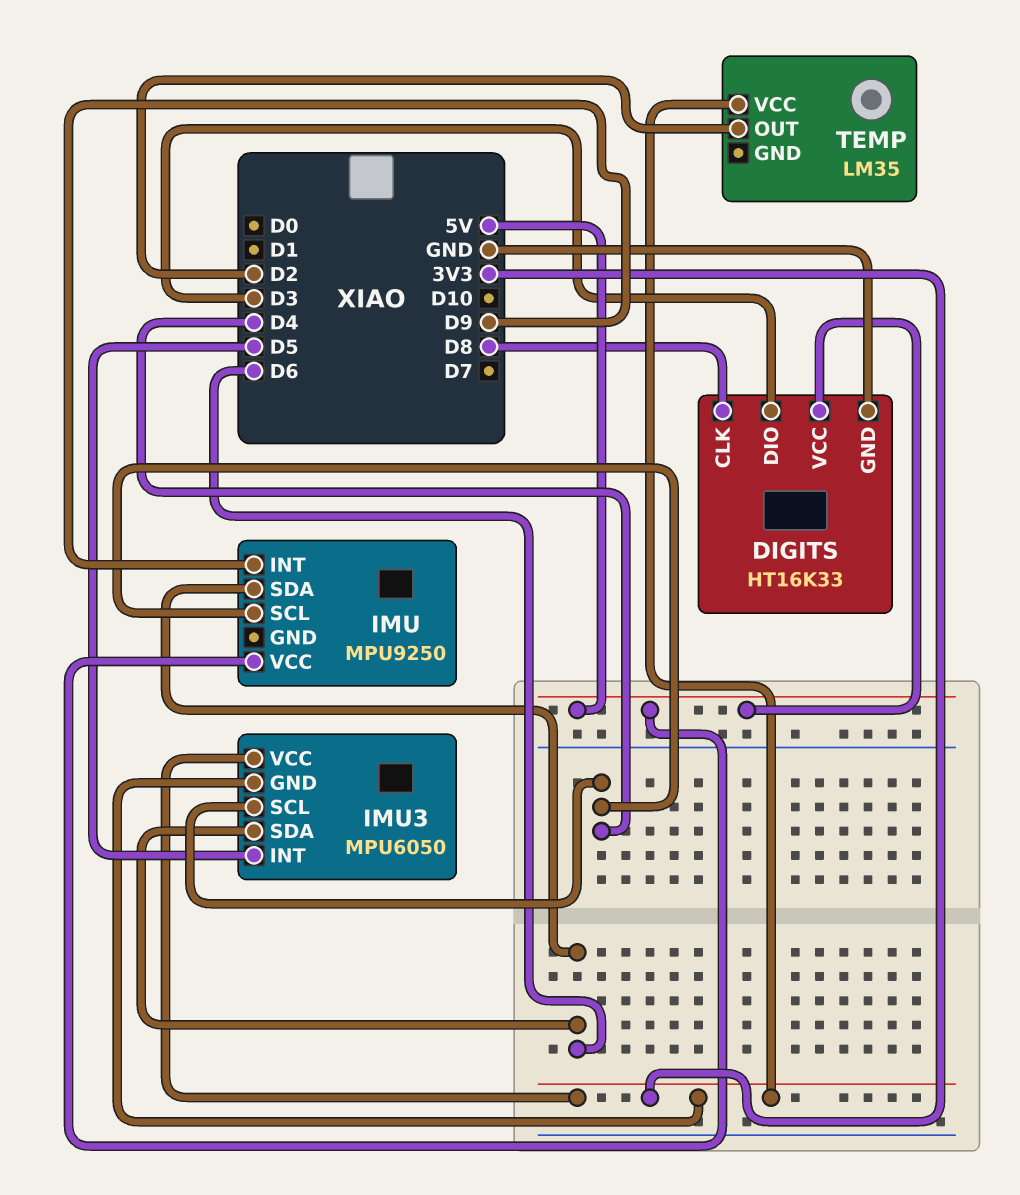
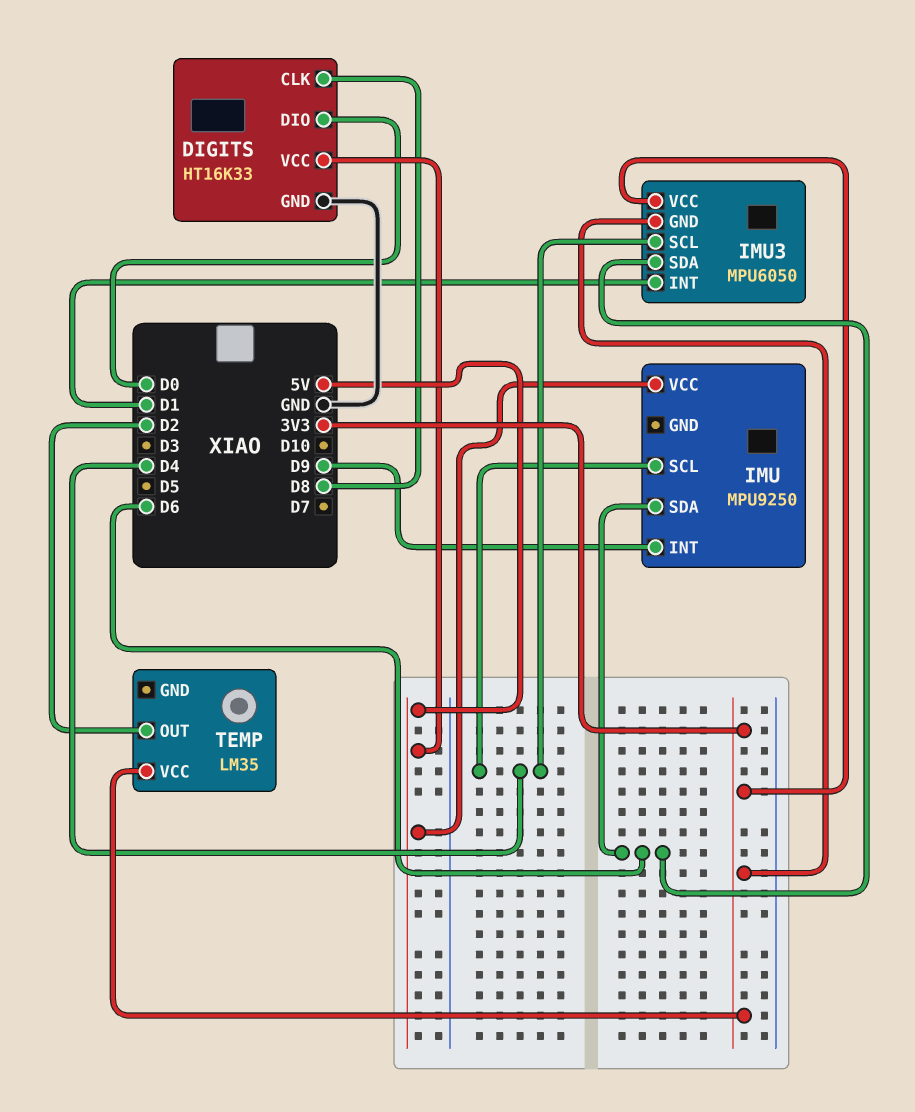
DIGITS pin DIO: D3 -> D0
IMU3 pin INT: D5 -> D1

